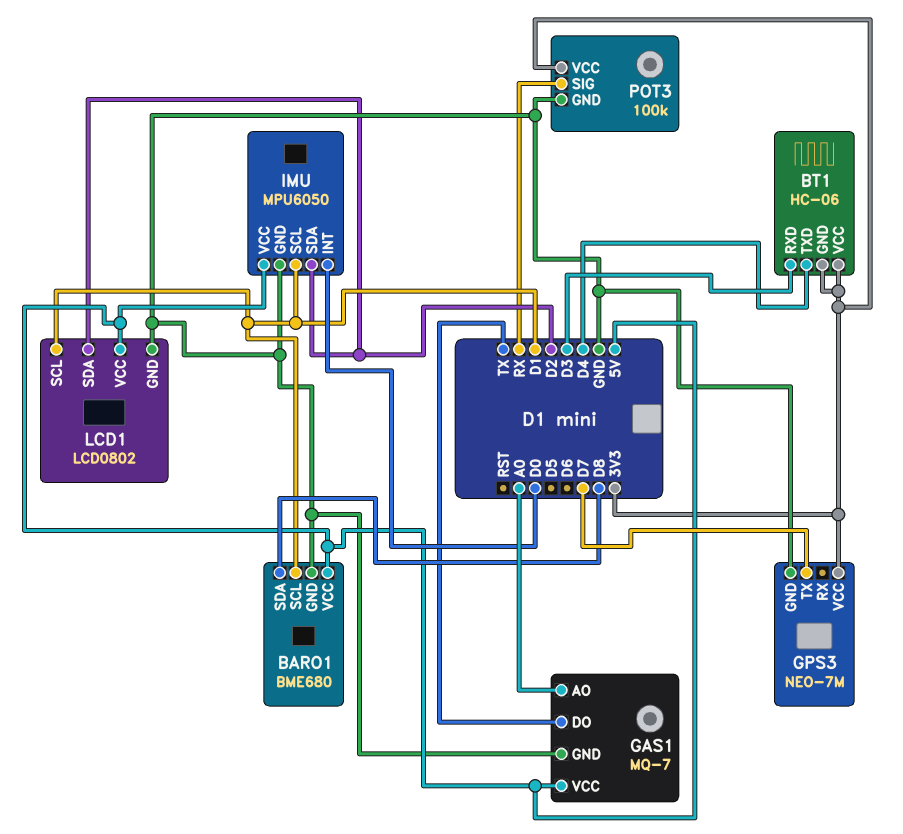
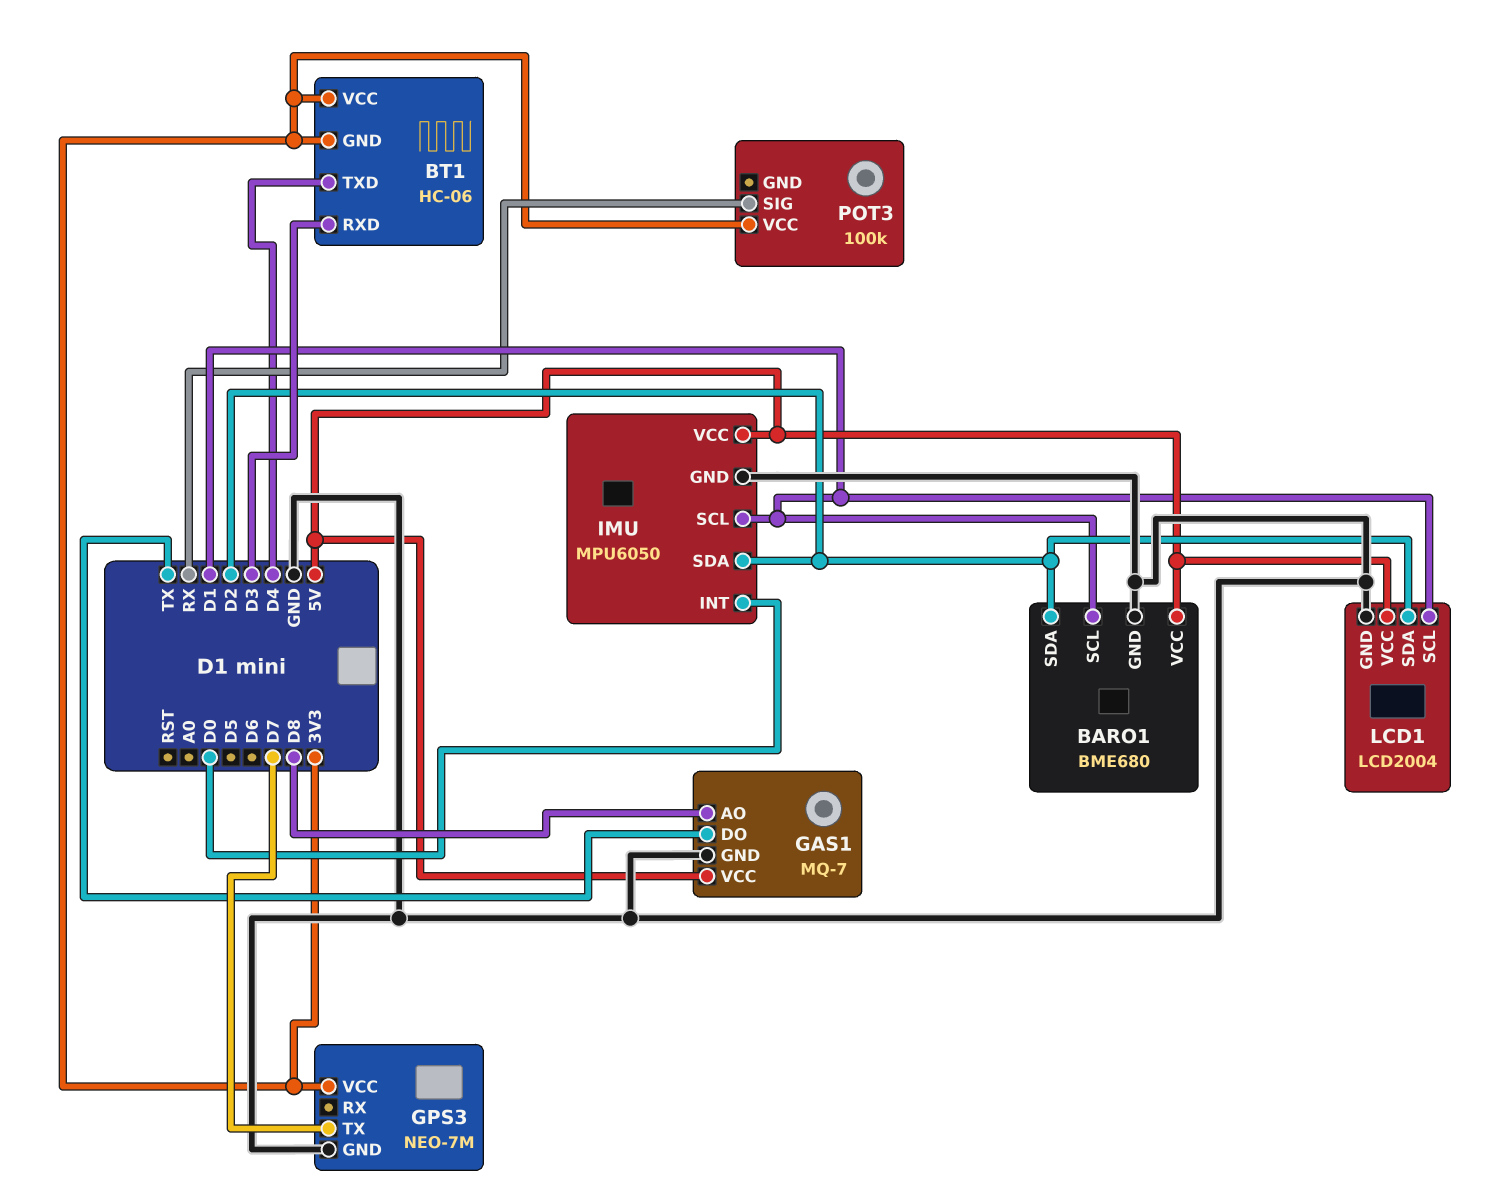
BARO1 pin SDA: D8 -> D2
GAS1 pin AO: A0 -> D8
LCD1: LCD0802 -> LCD2004
POT3 pin GND: GND -> none

